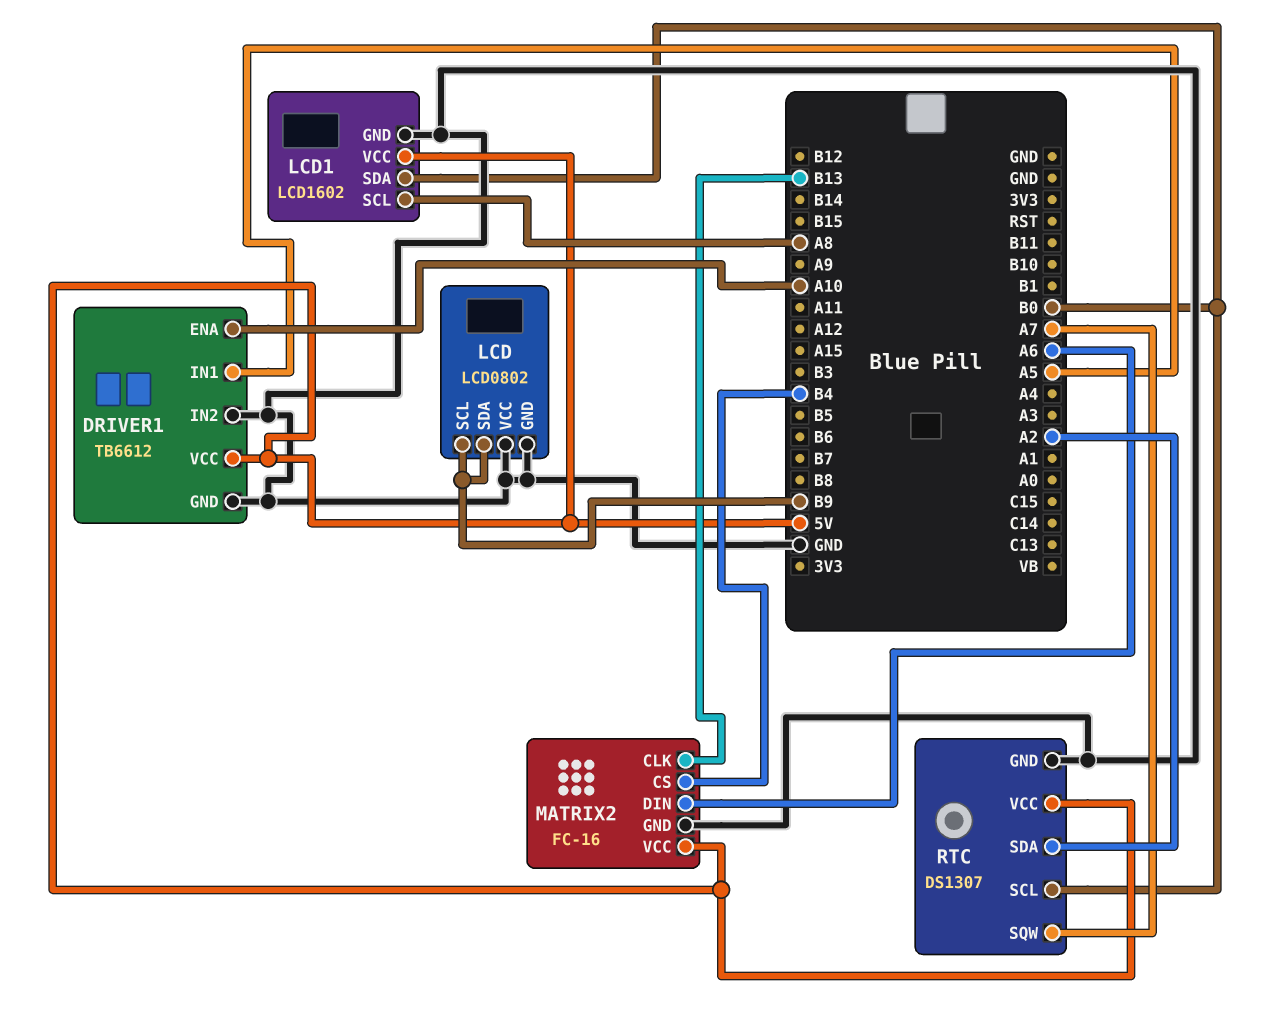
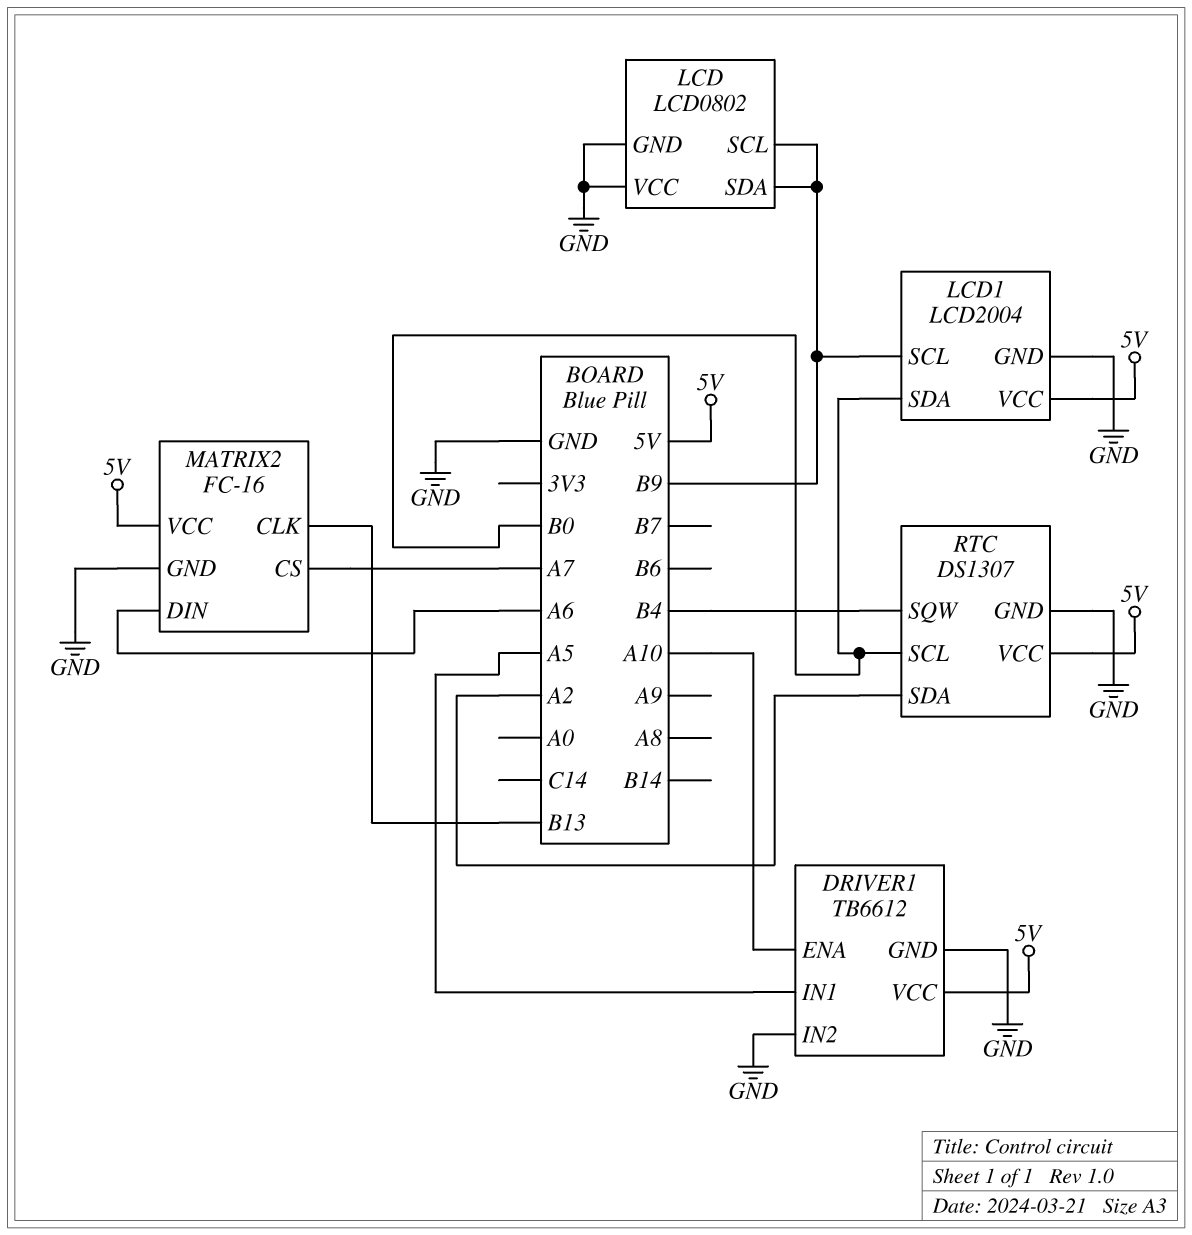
LCD1: LCD1602 -> LCD2004
LCD1 pin SCL: A8 -> B9
MATRIX2 pin CS: B4 -> A7
RTC pin SQW: A7 -> B4

